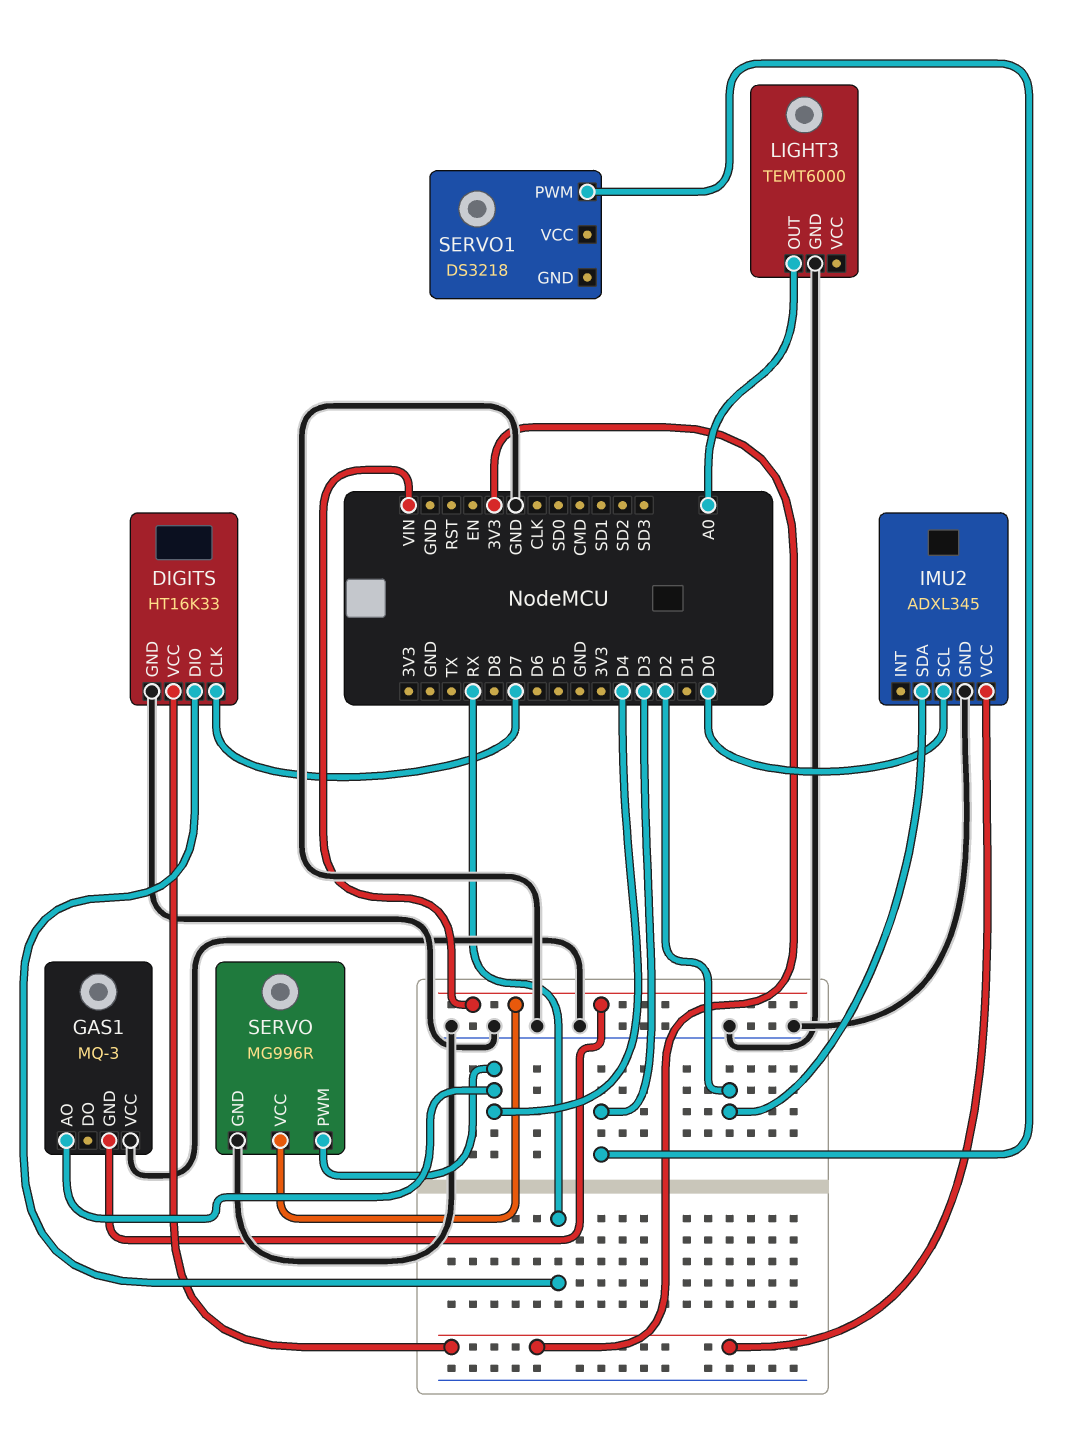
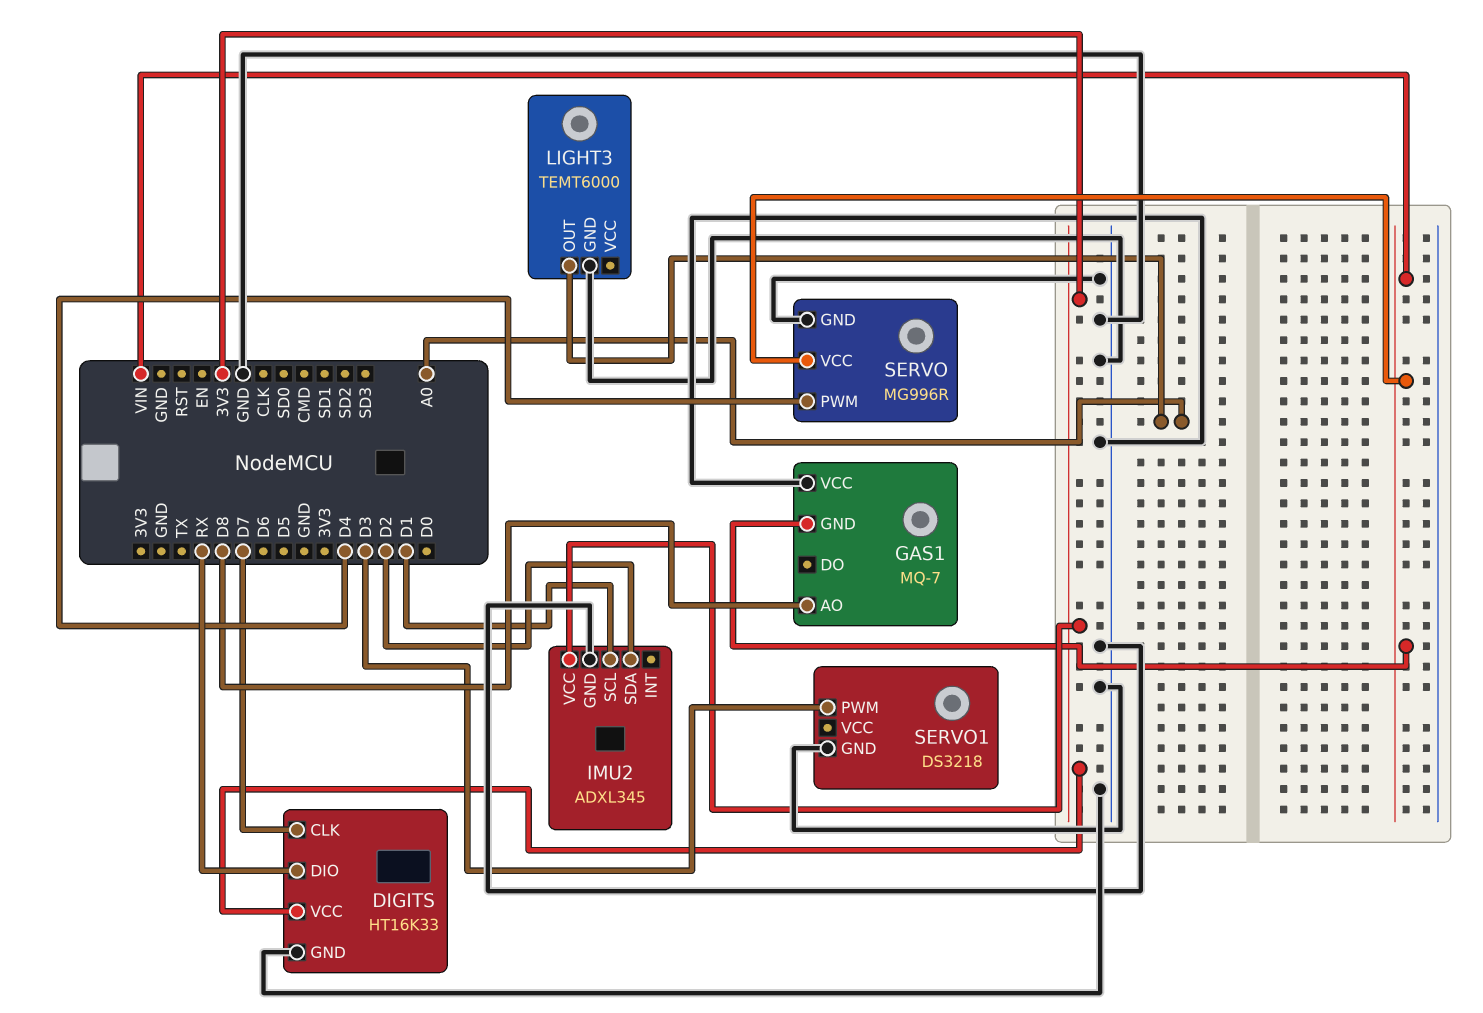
GAS1: MQ-3 -> MQ-7
GAS1 pin AO: D4 -> D8
IMU2 pin SCL: D0 -> D1
SERVO1 pin GND: none -> GND

